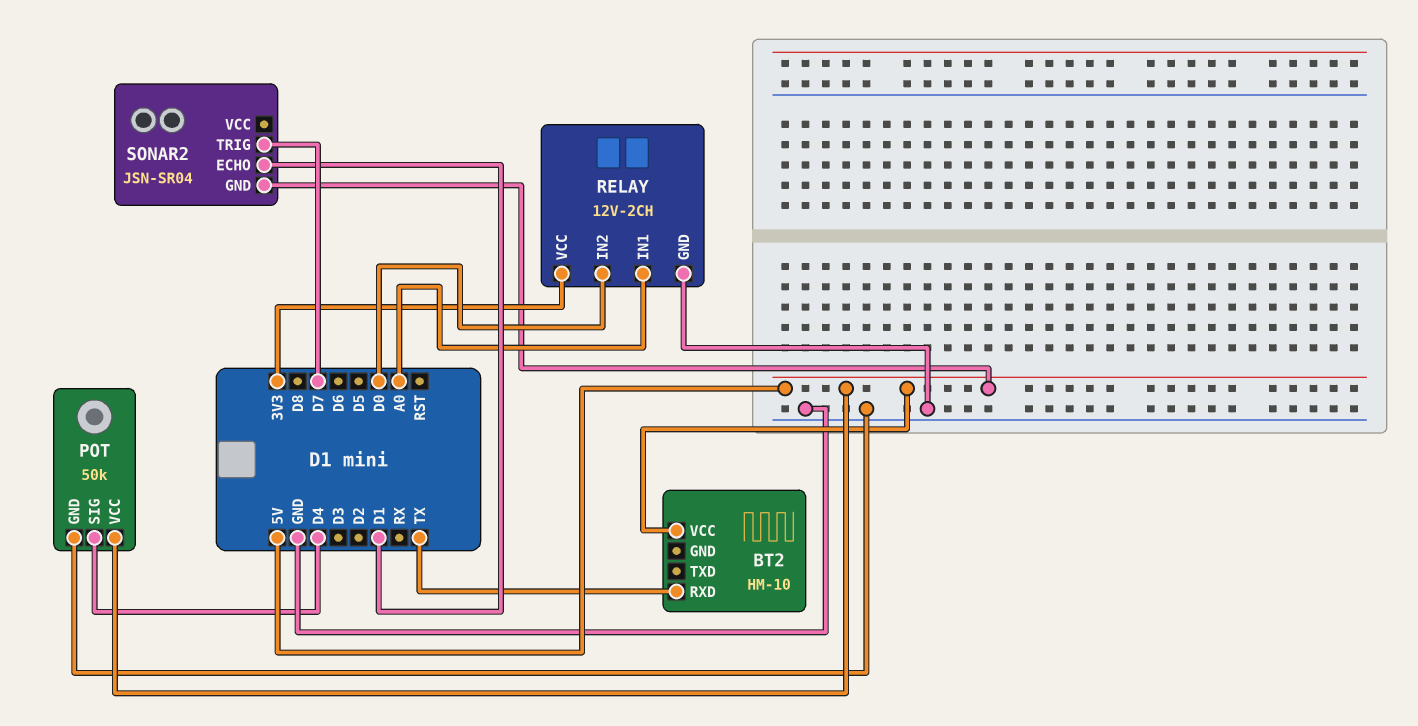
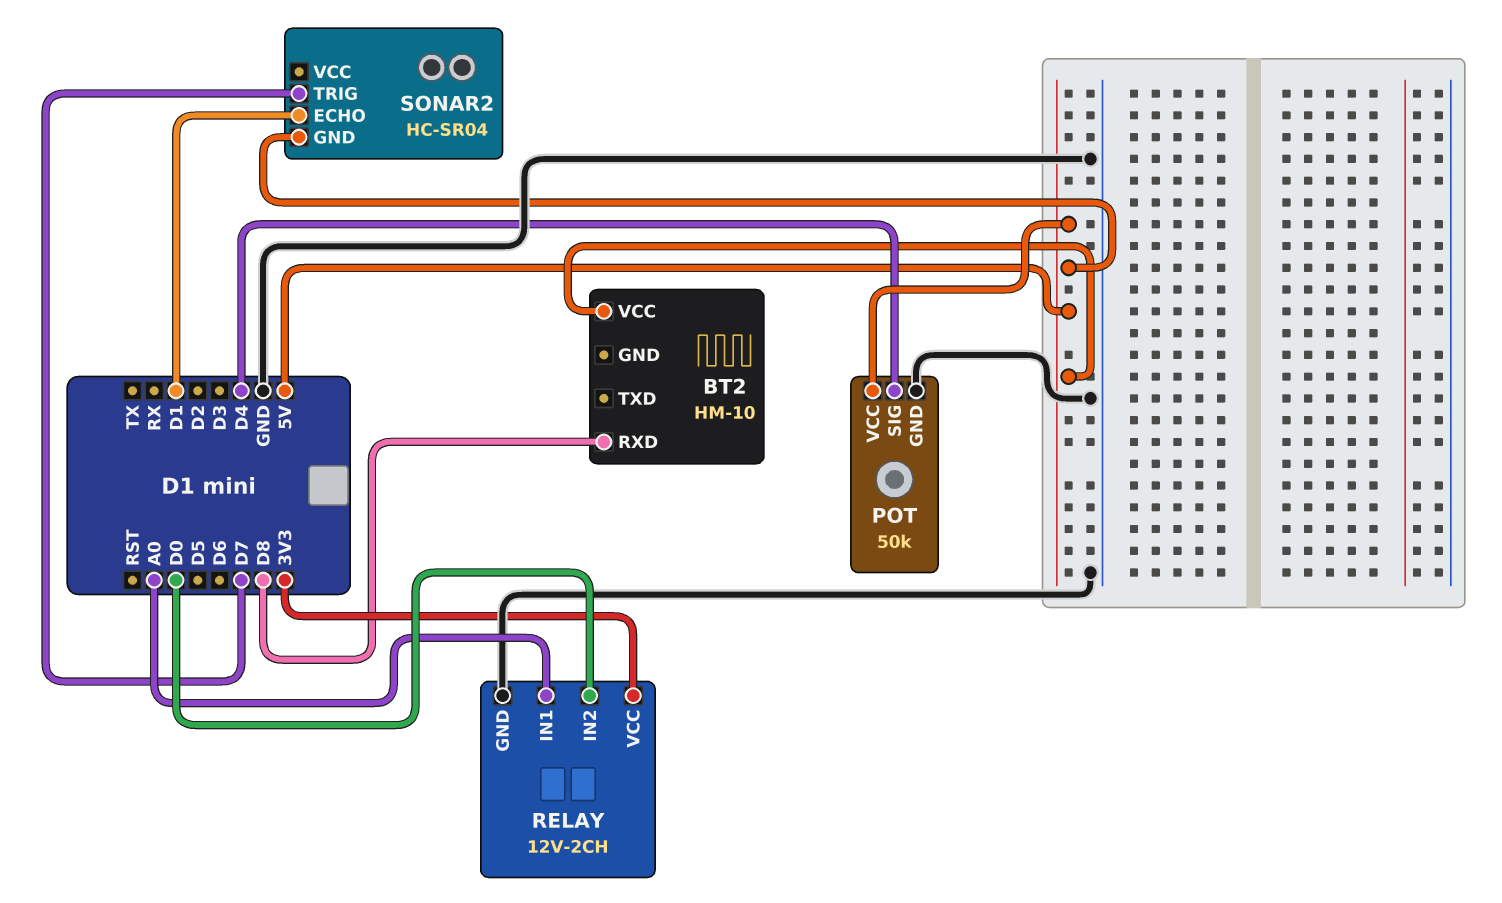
BT2 pin RXD: TX -> D8
SONAR2: JSN-SR04 -> HC-SR04

